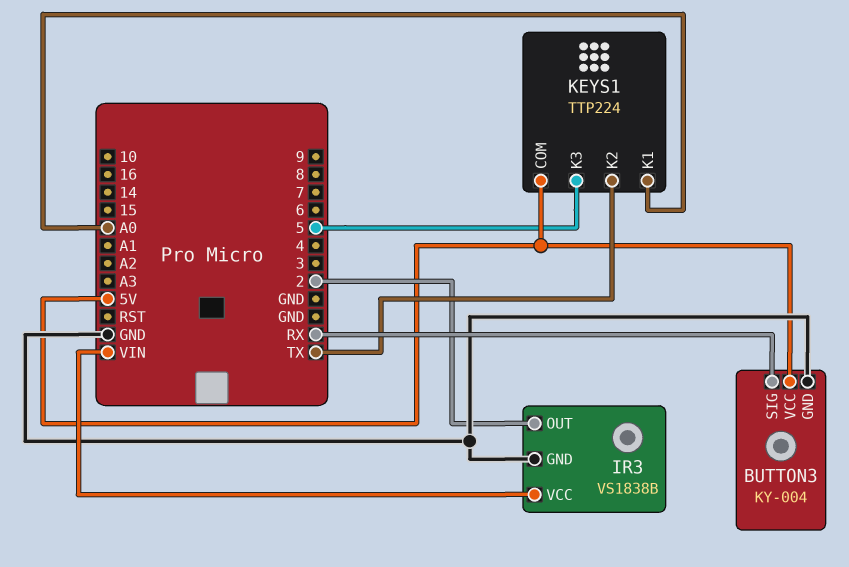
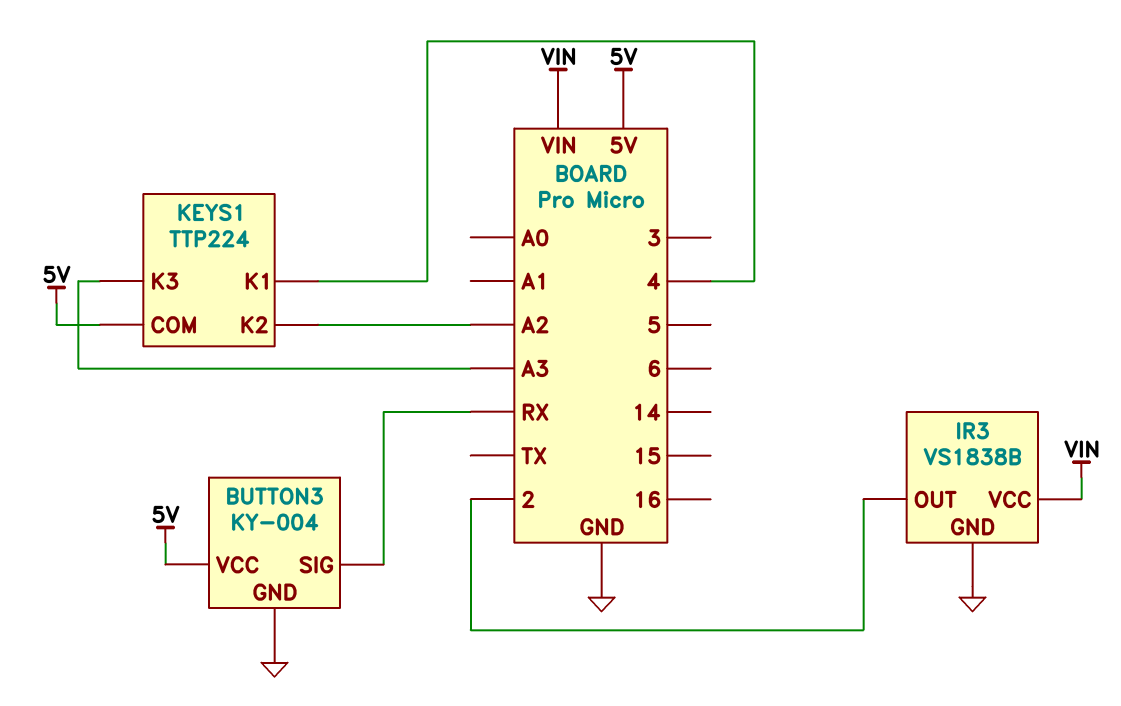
KEYS1 pin K1: A0 -> 4
KEYS1 pin K2: TX -> A2
KEYS1 pin K3: 5 -> A3

